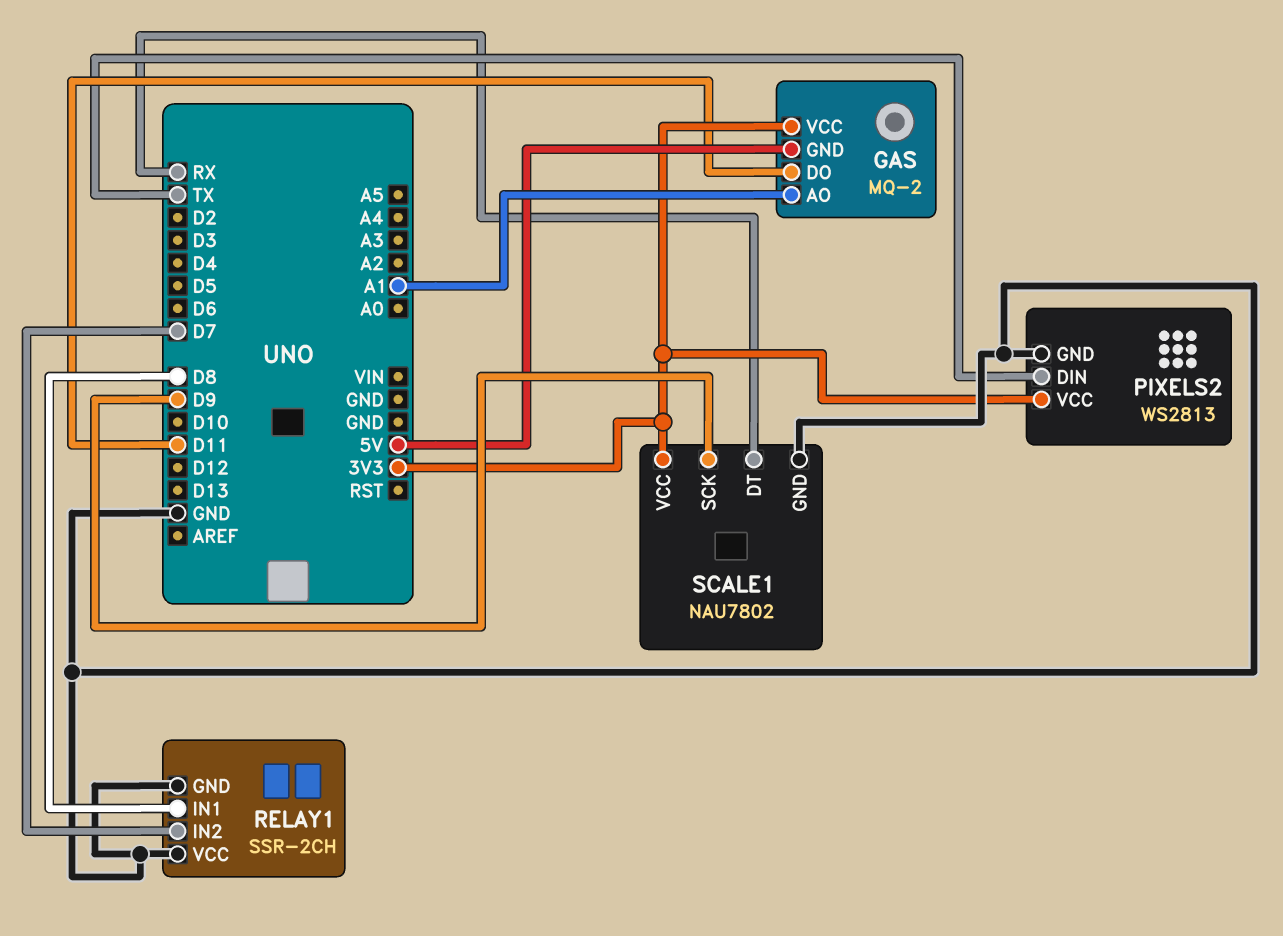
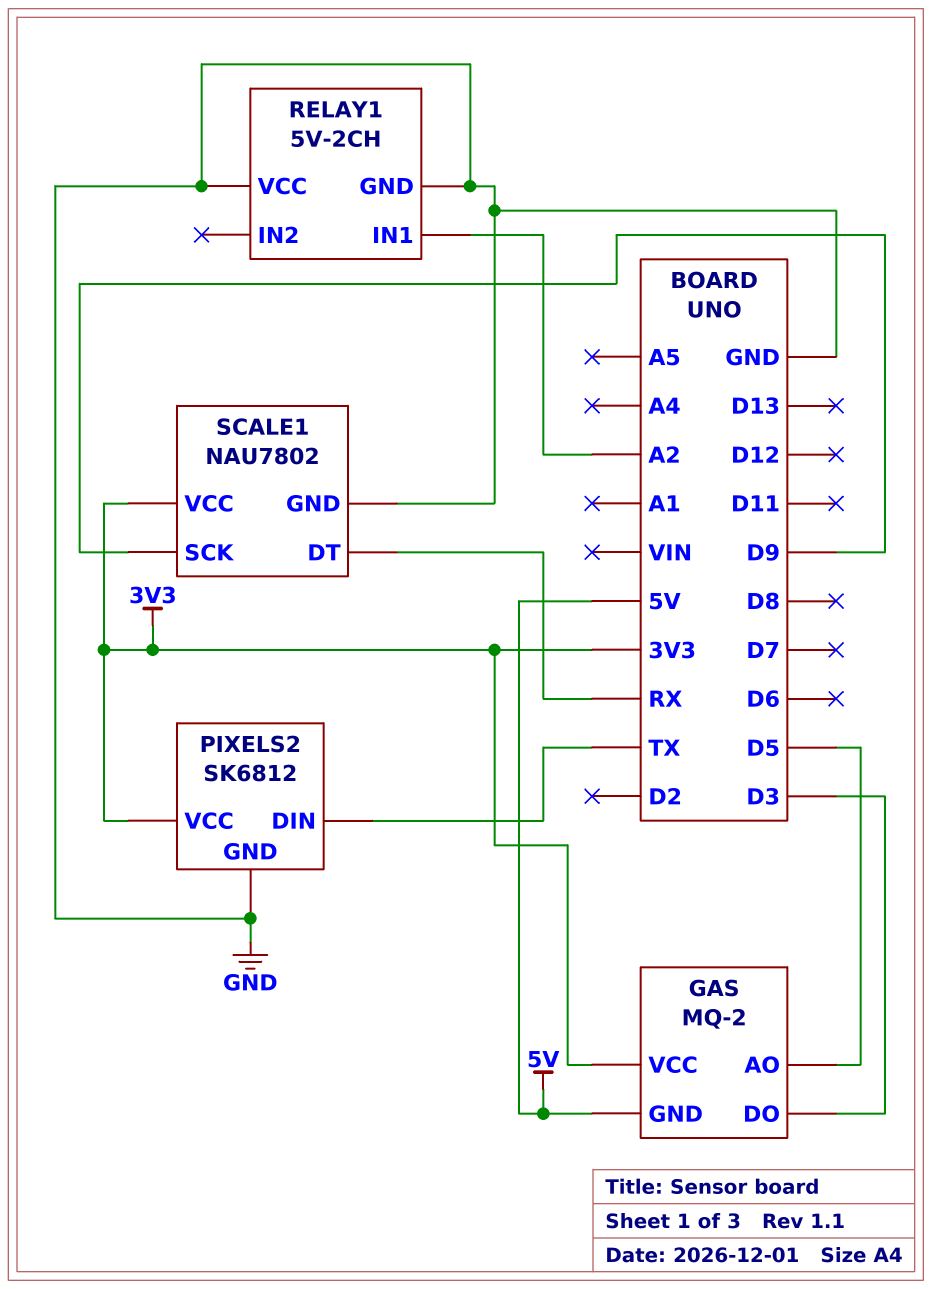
GAS pin AO: A1 -> D5
GAS pin DO: D11 -> D3
PIXELS2: WS2813 -> SK6812
RELAY1: SSR-2CH -> 5V-2CH
RELAY1 pin IN1: D8 -> A2
RELAY1 pin IN2: D7 -> none

